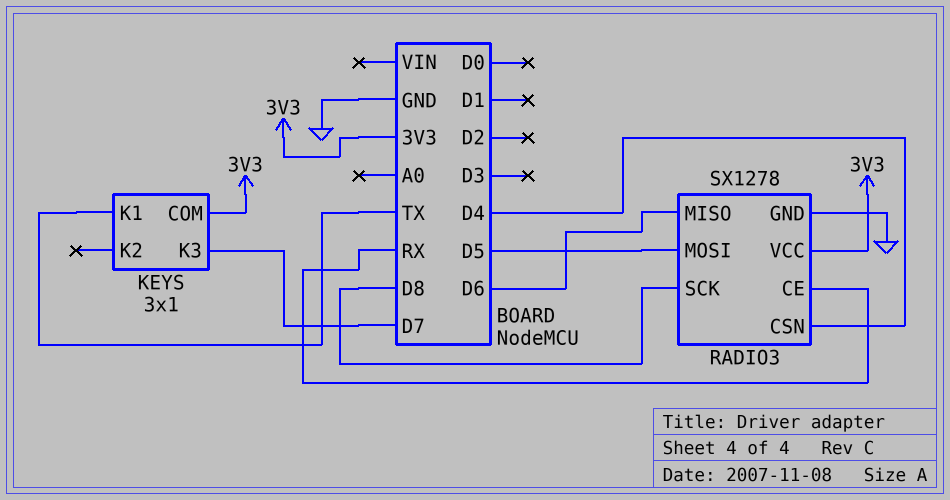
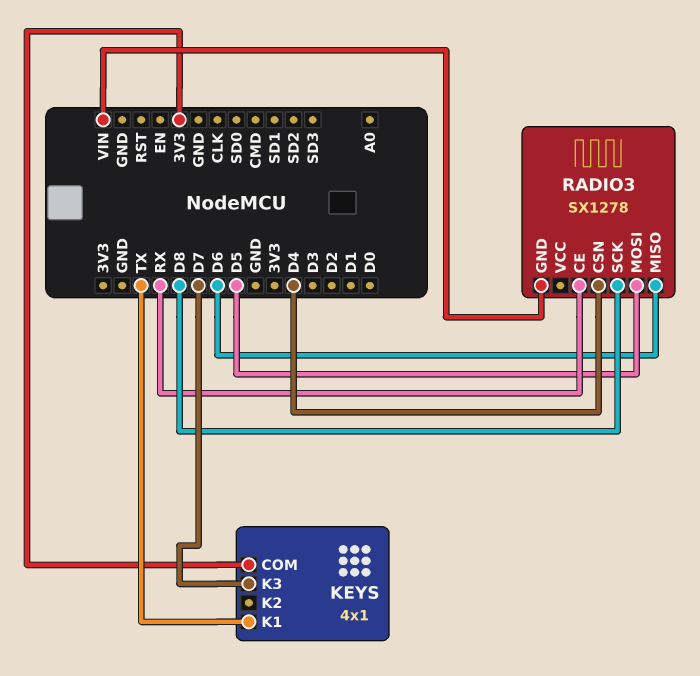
KEYS: 3x1 -> 4x1
RADIO3 pin GND: GND -> VIN
RADIO3 pin VCC: 3V3 -> none

